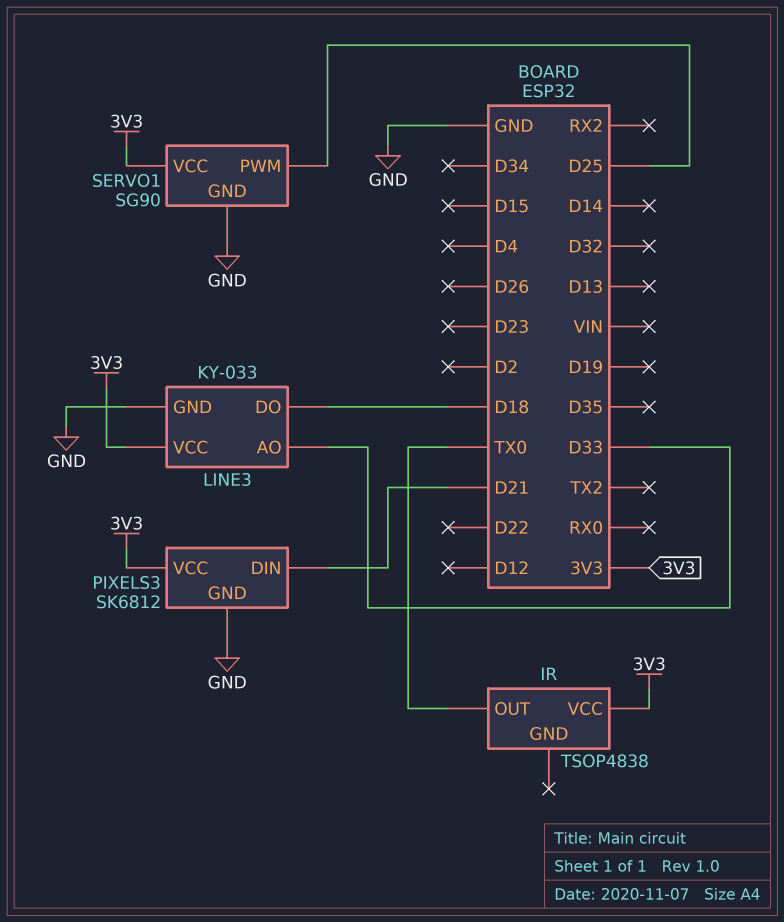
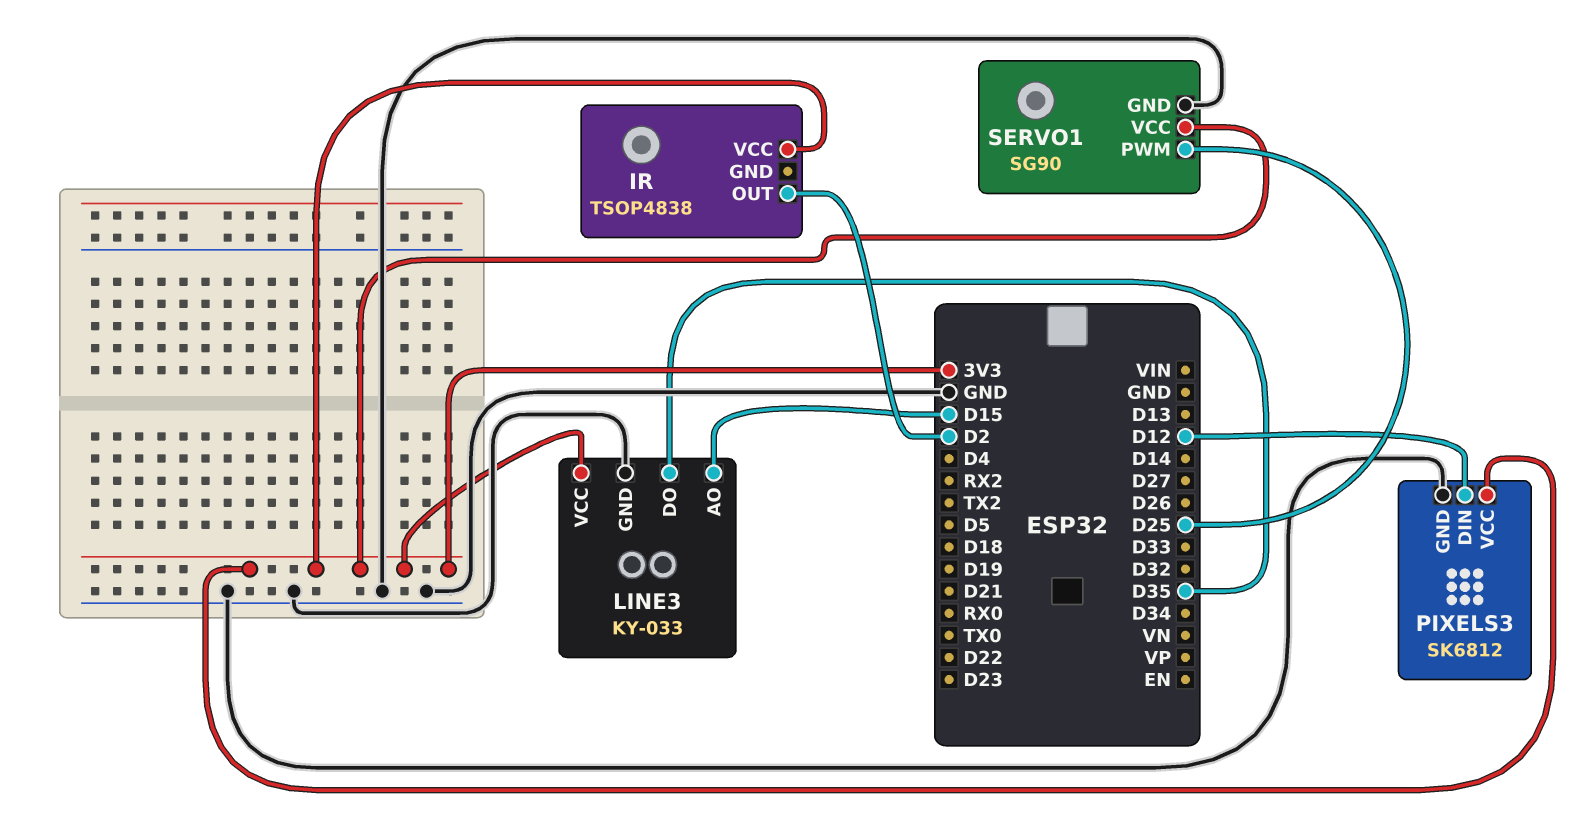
IR pin OUT: TX0 -> D2
LINE3 pin AO: D33 -> D15
LINE3 pin DO: D18 -> D35
PIXELS3 pin DIN: D21 -> D12

